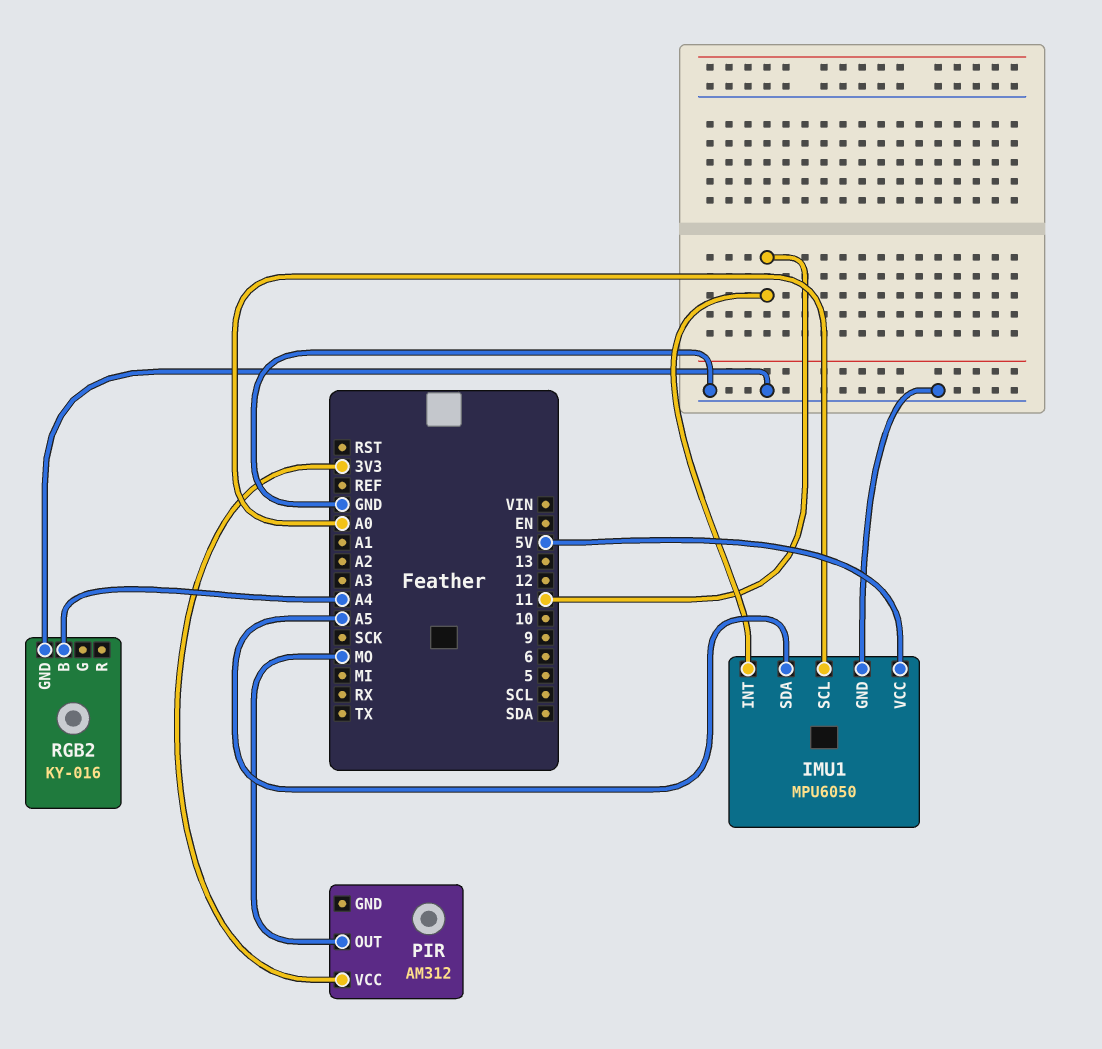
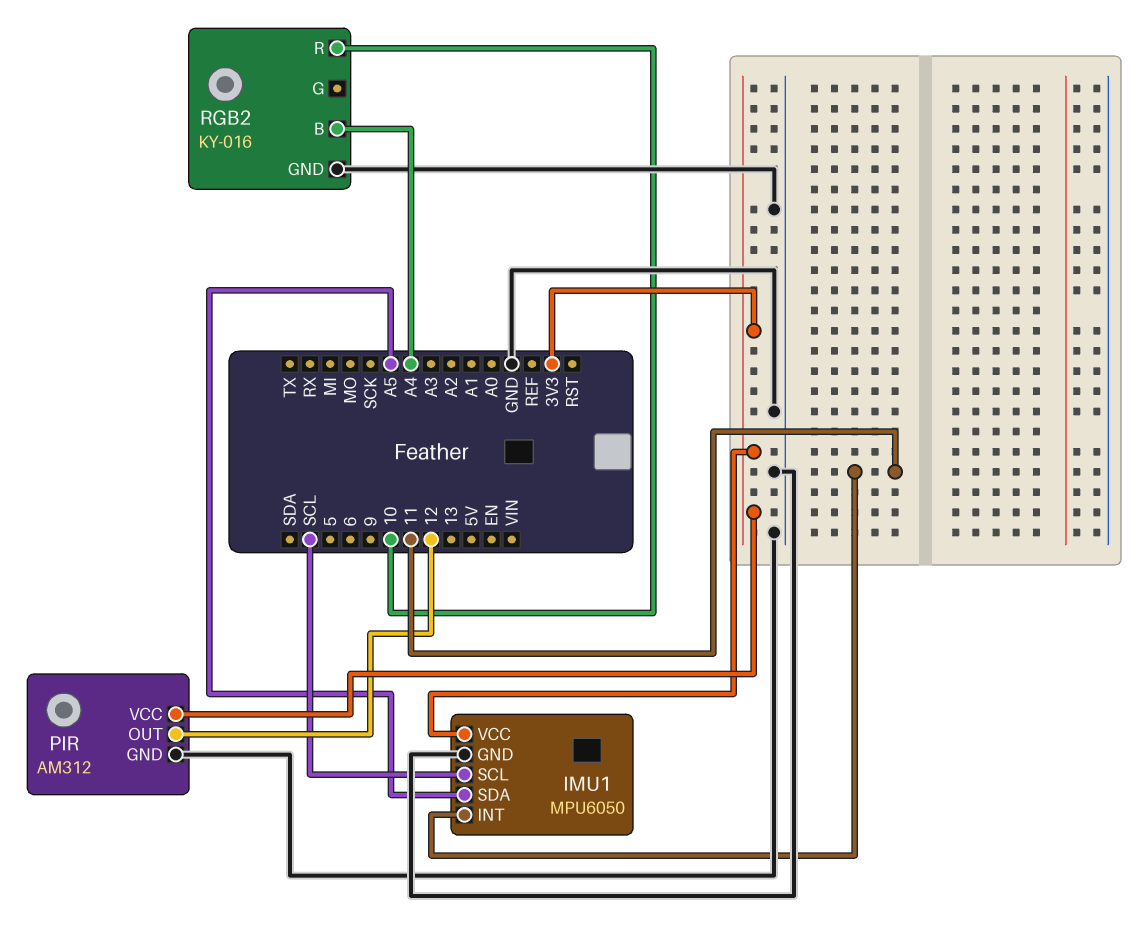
IMU1 pin SCL: A0 -> SCL
IMU1 pin VCC: 5V -> 3V3
PIR pin GND: none -> GND
PIR pin OUT: MO -> 12
RGB2 pin R: none -> 10

